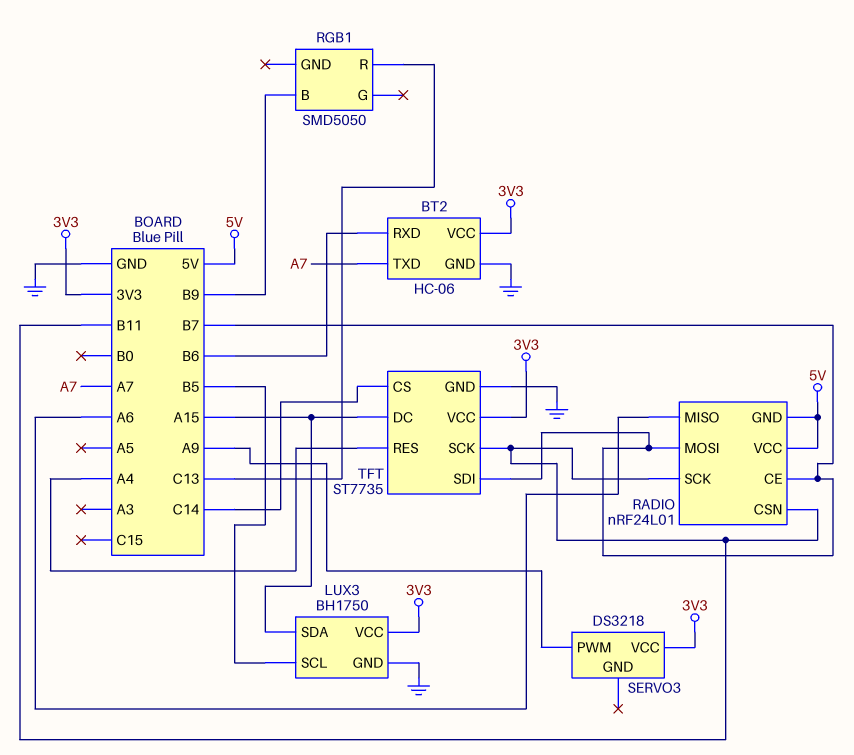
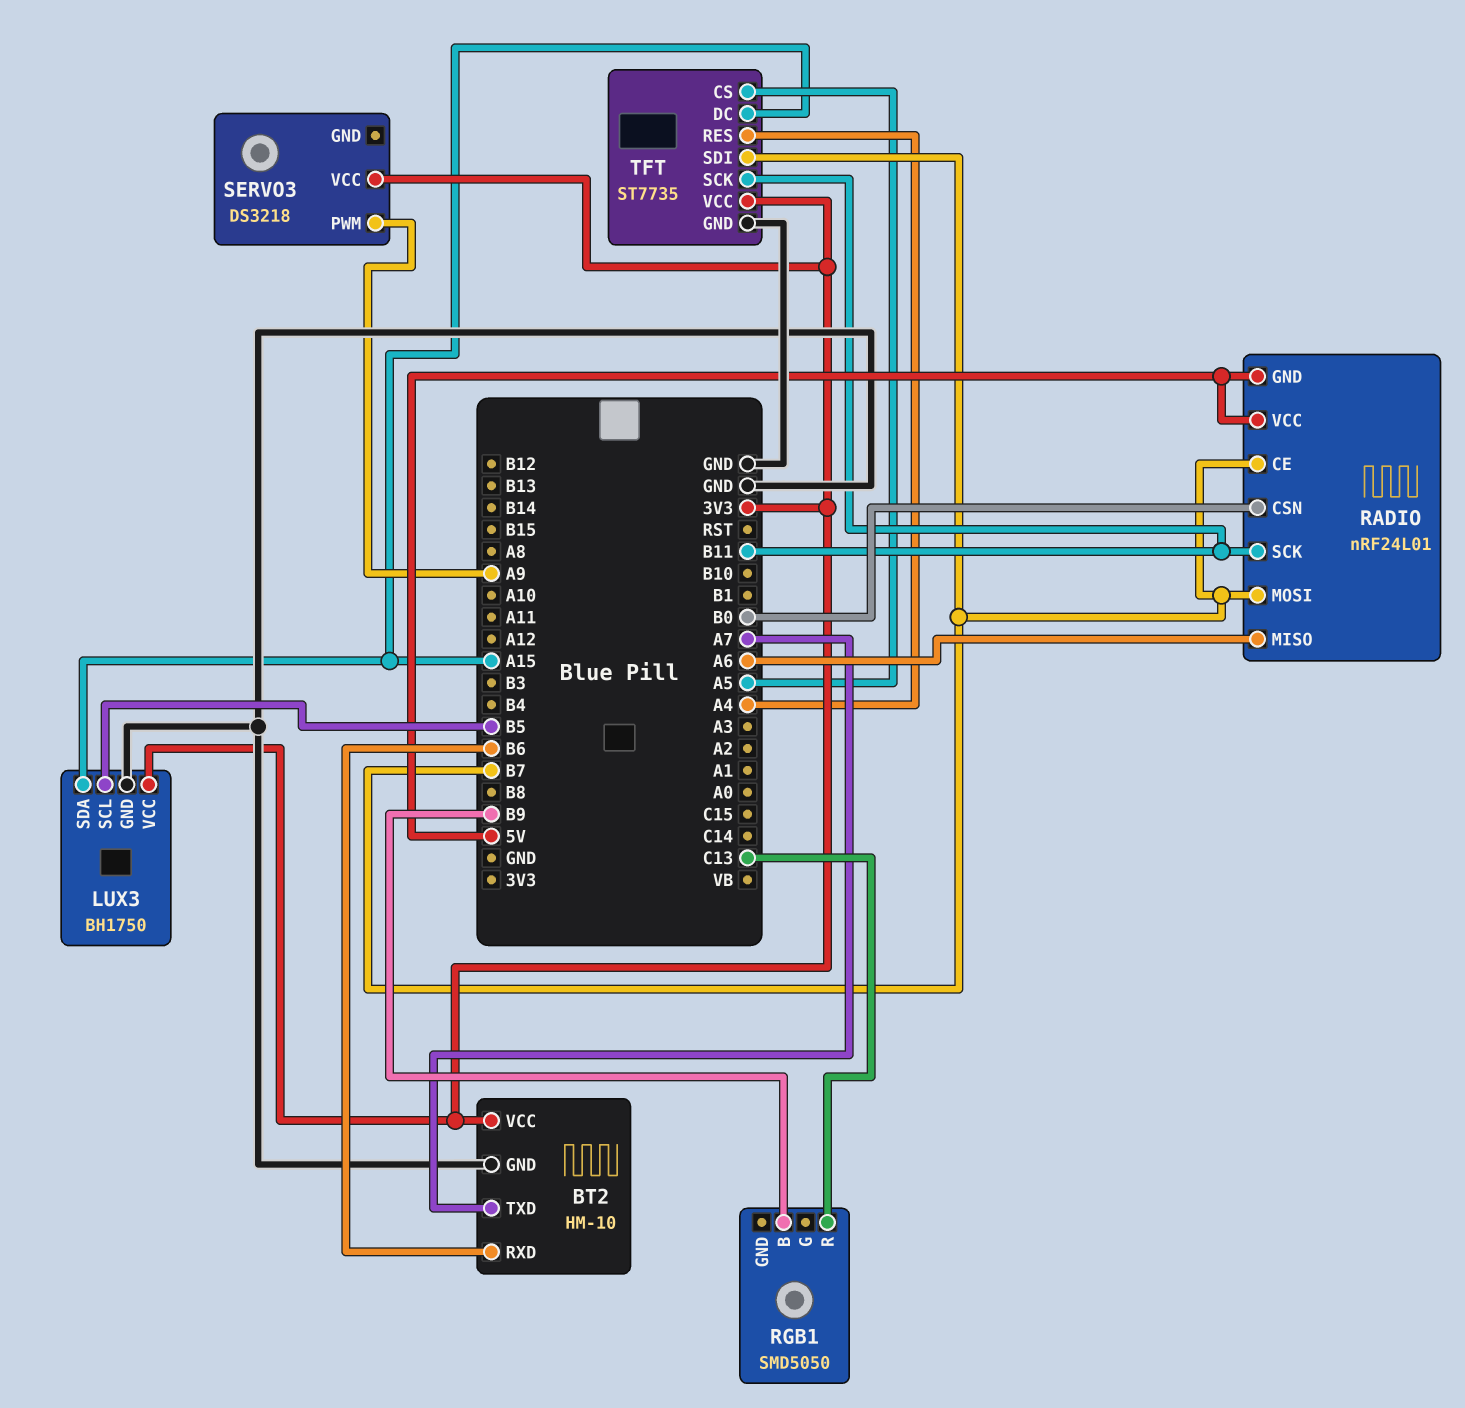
BT2: HC-06 -> HM-10
RADIO pin CSN: B11 -> B0
TFT pin CS: C14 -> A5

